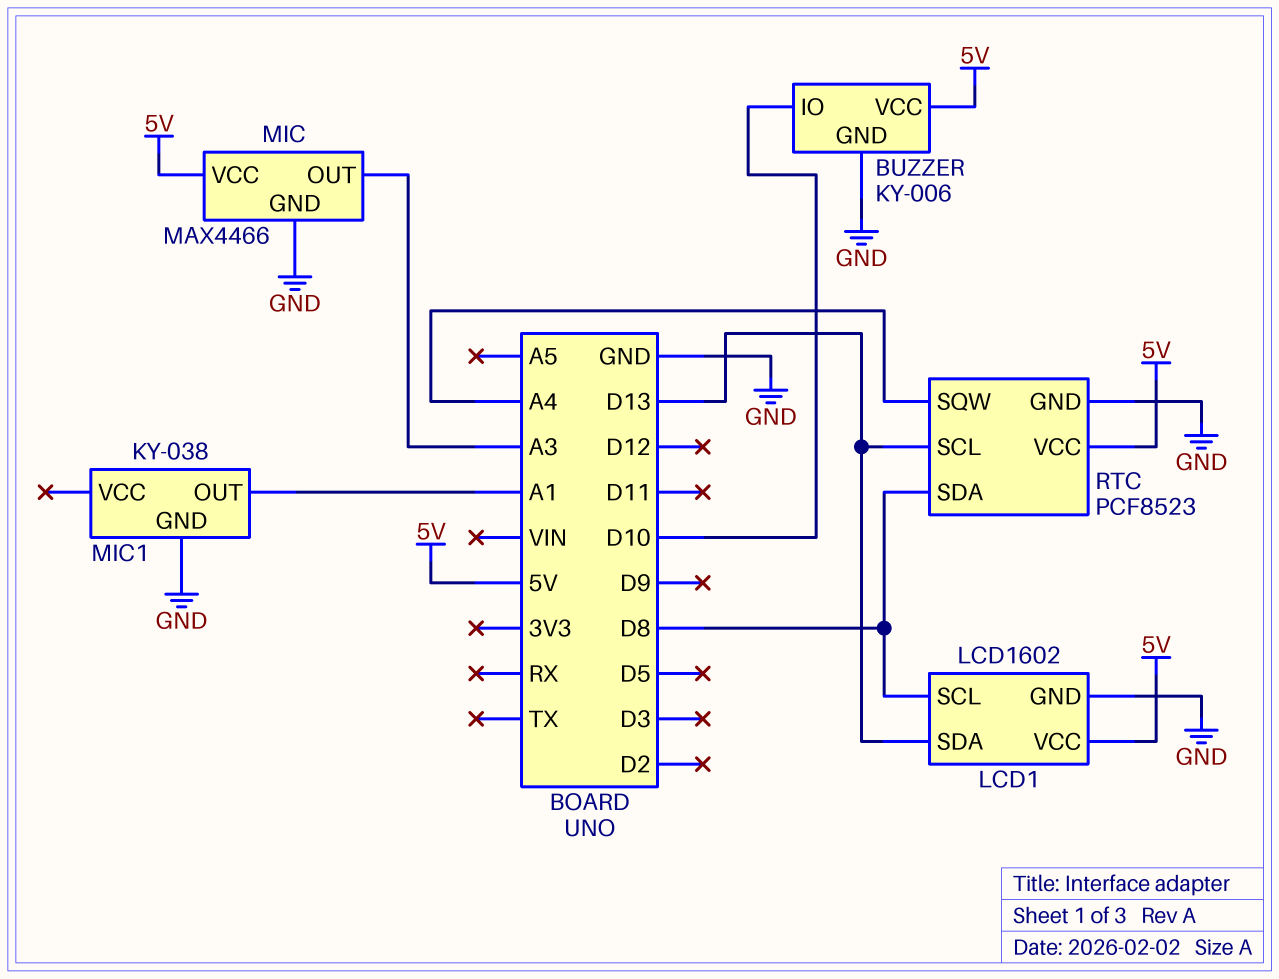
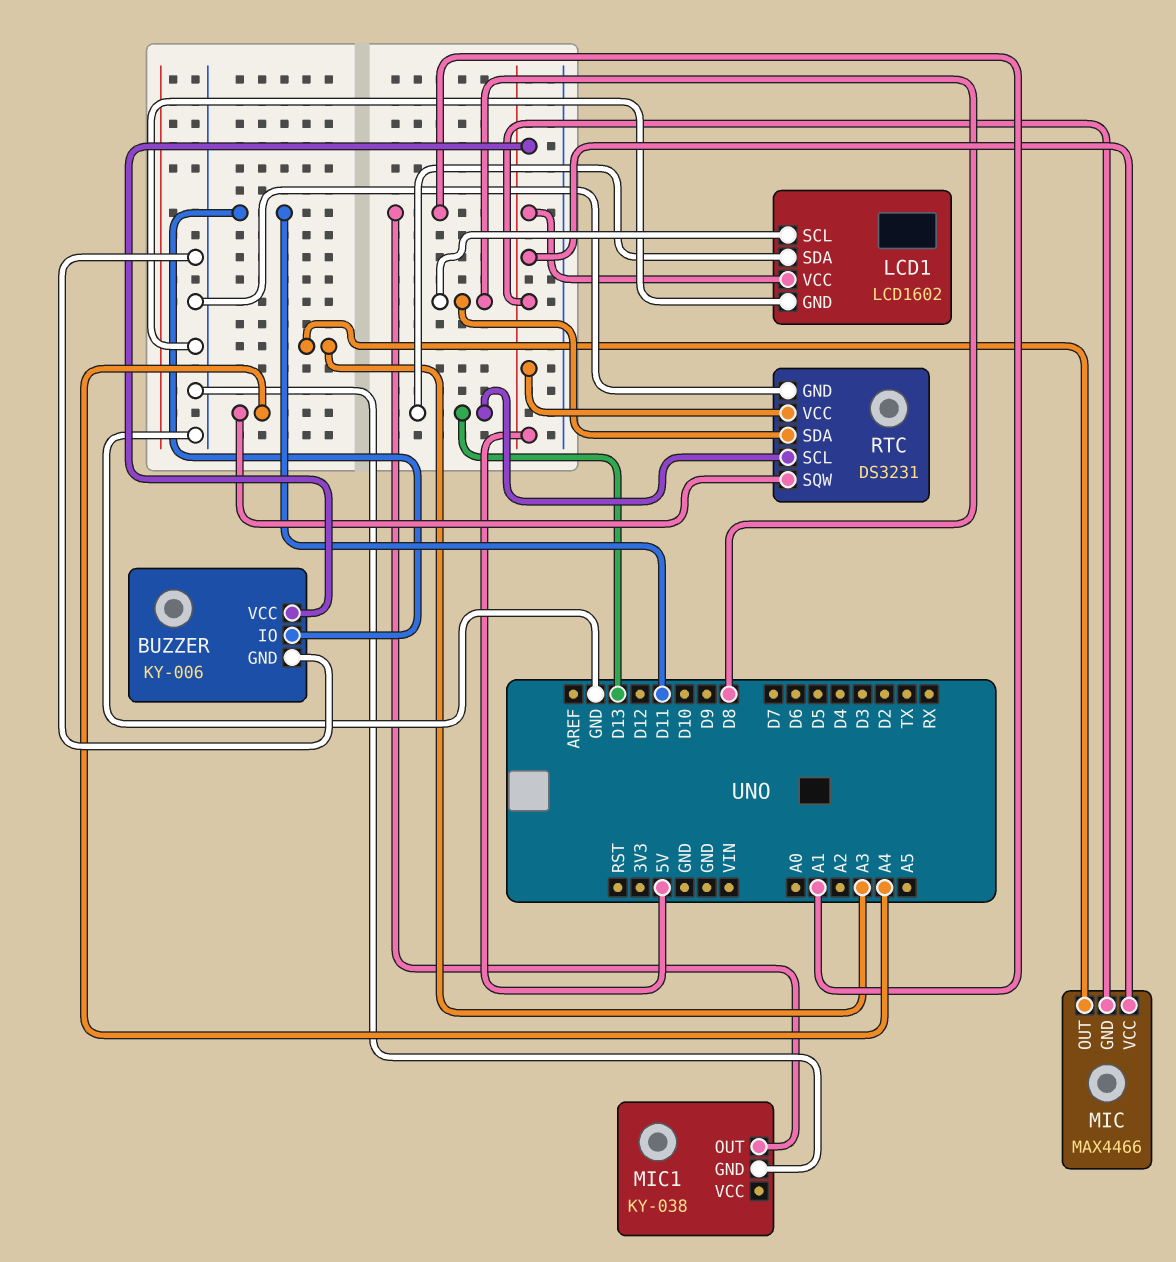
BUZZER pin IO: D10 -> D11
MIC pin GND: GND -> 5V
RTC: PCF8523 -> DS3231

